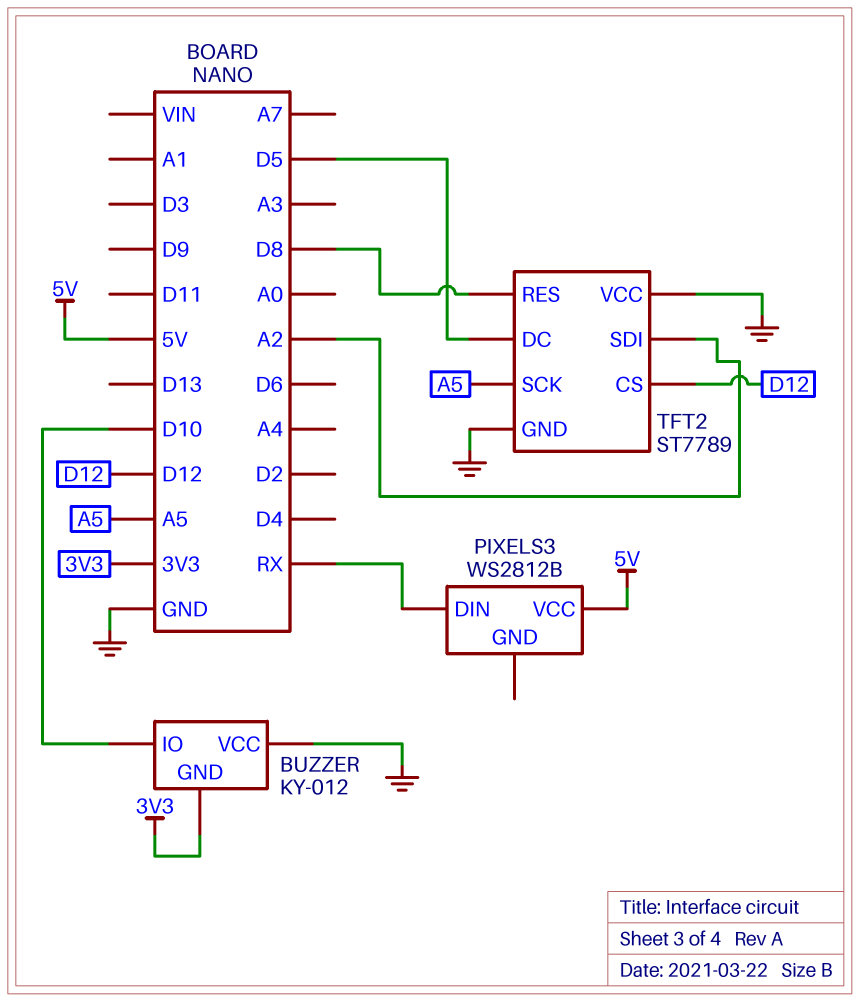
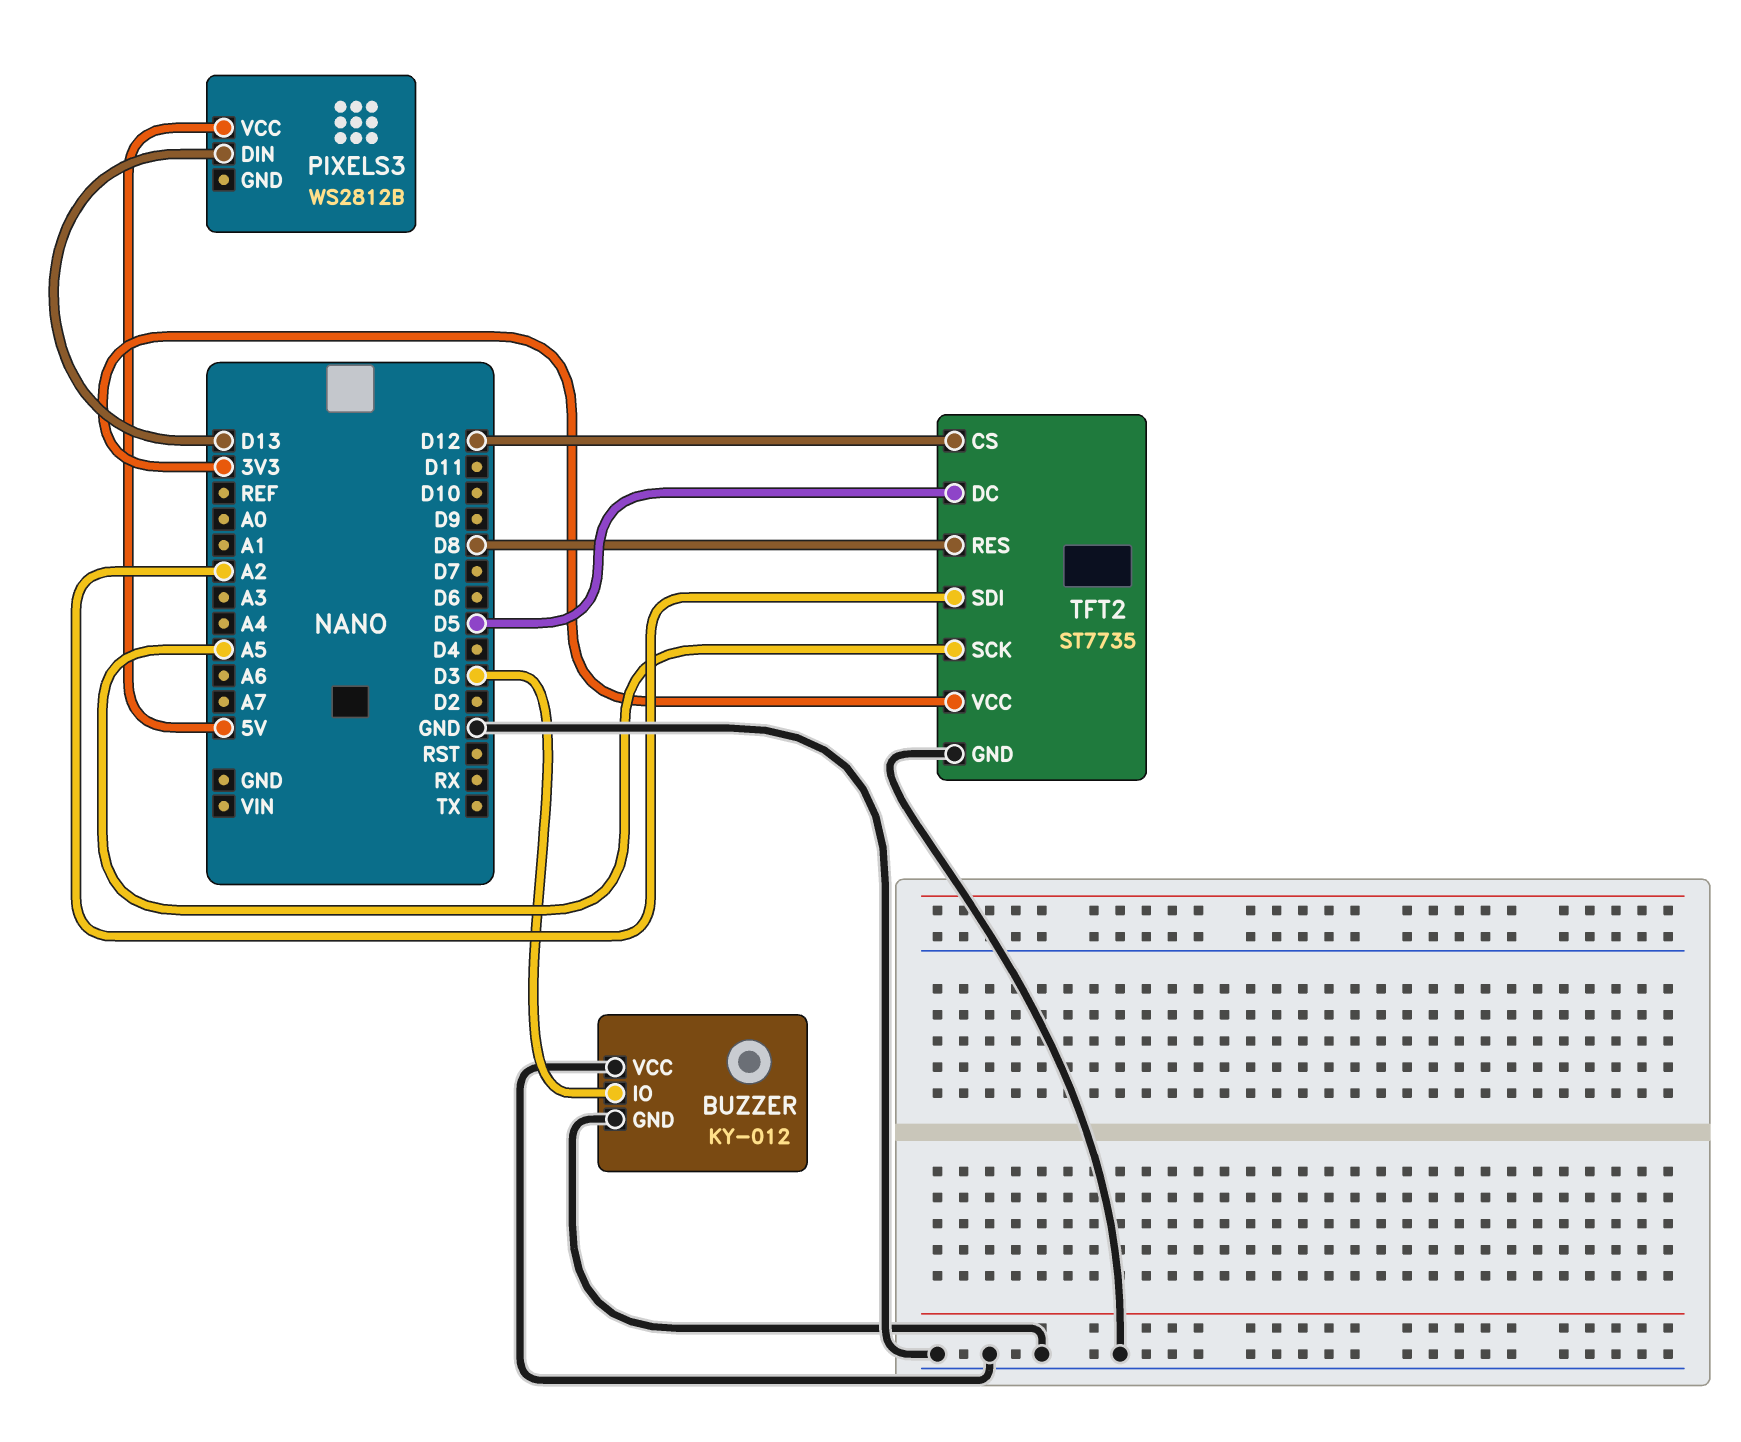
BUZZER pin GND: 3V3 -> GND
BUZZER pin IO: D10 -> D3
PIXELS3 pin DIN: RX -> D13
TFT2: ST7789 -> ST7735
TFT2 pin VCC: GND -> 3V3

